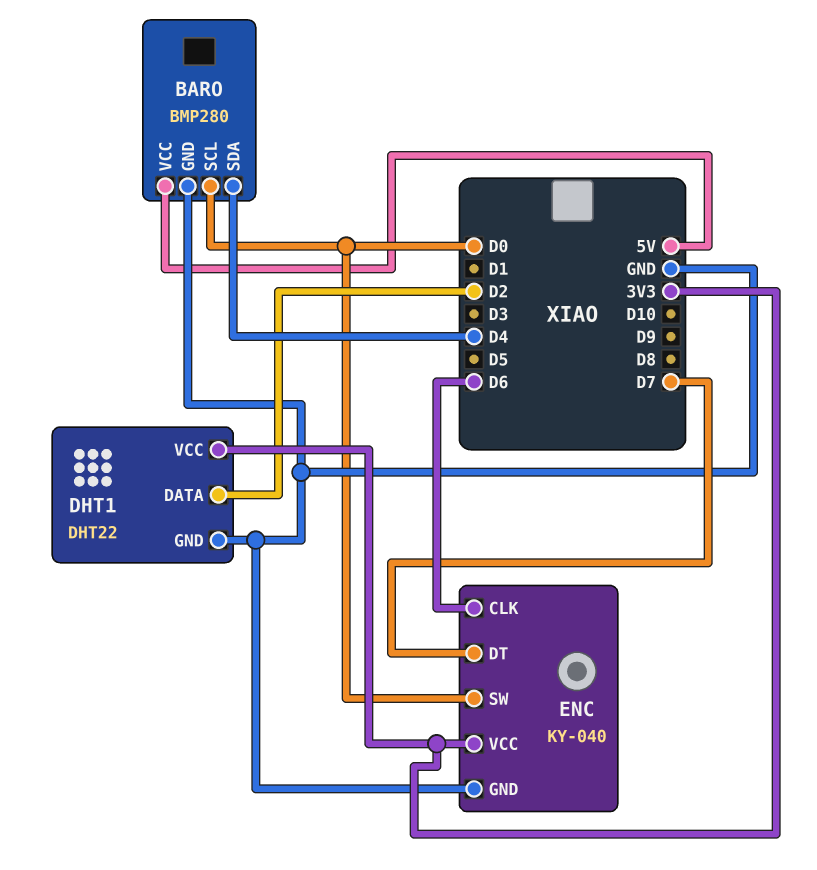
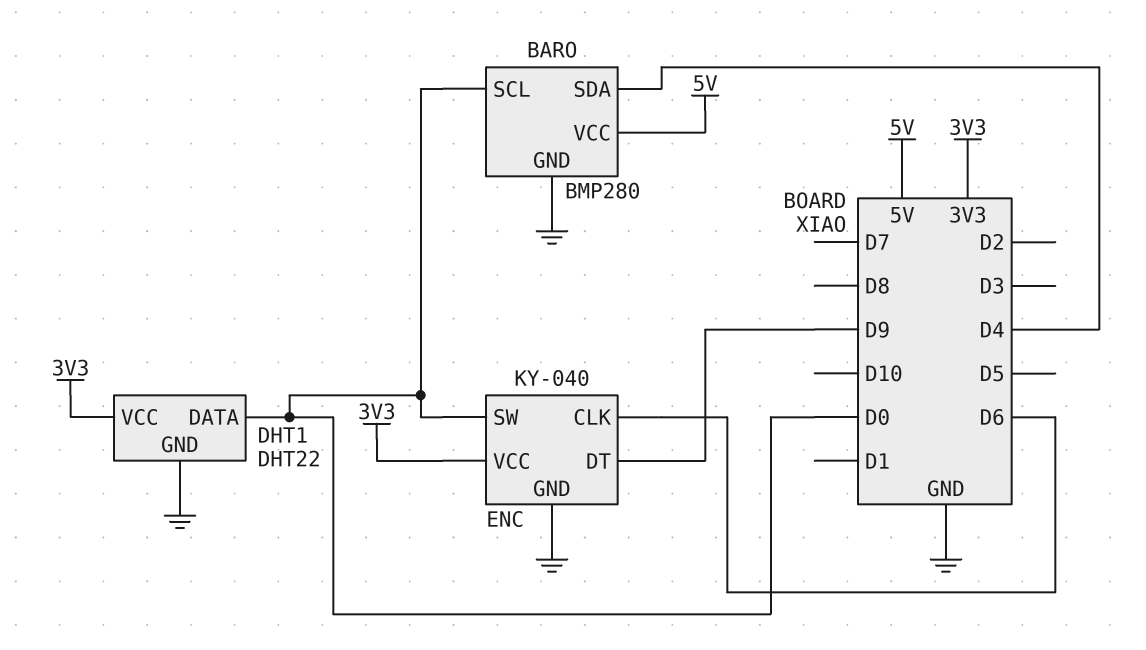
DHT1 pin DATA: D2 -> D0
ENC pin DT: D7 -> D9

